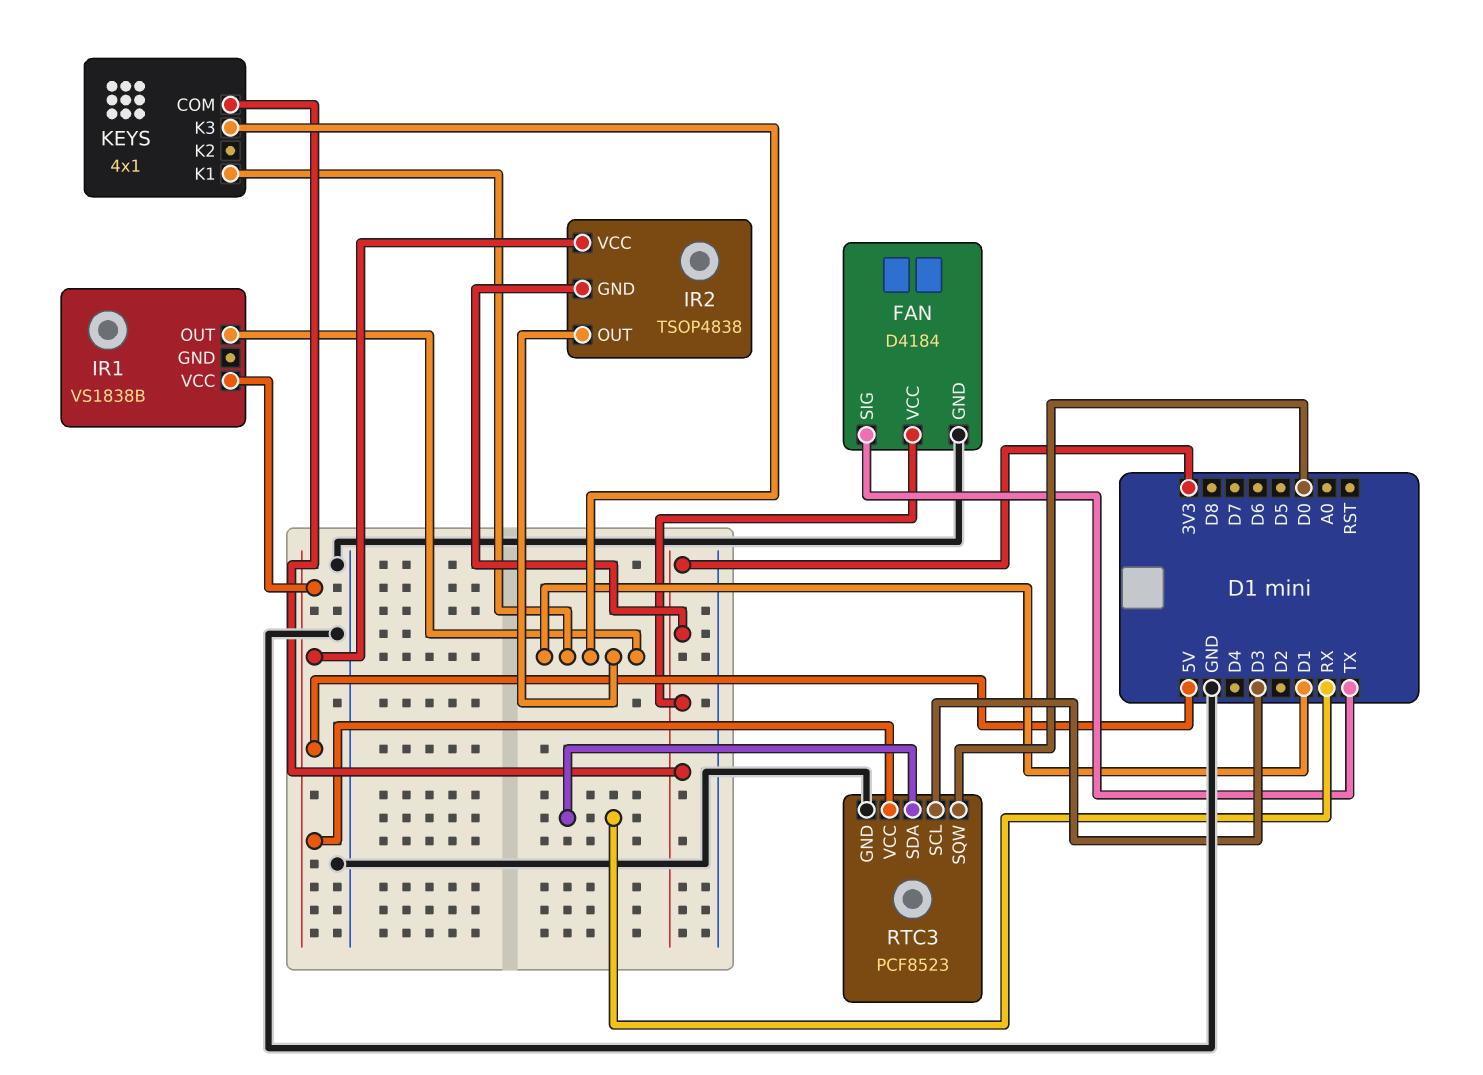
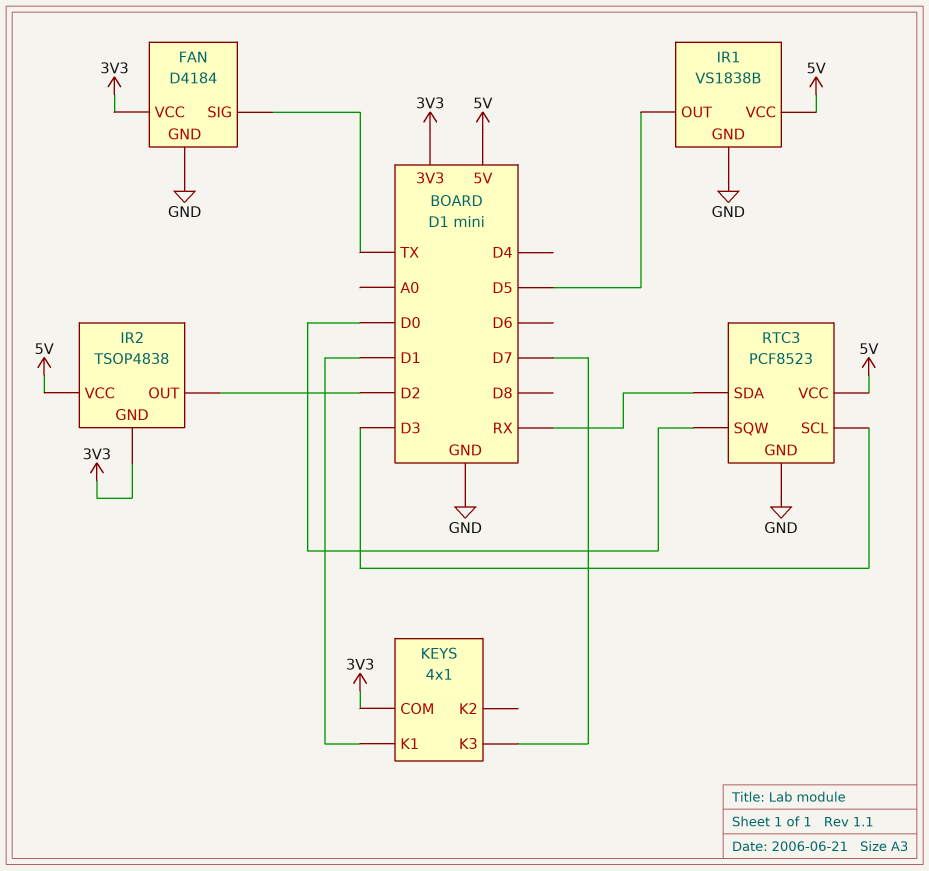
IR1 pin GND: none -> GND
IR1 pin OUT: D1 -> D5
IR2 pin OUT: D1 -> D2
KEYS pin K3: D1 -> D7

